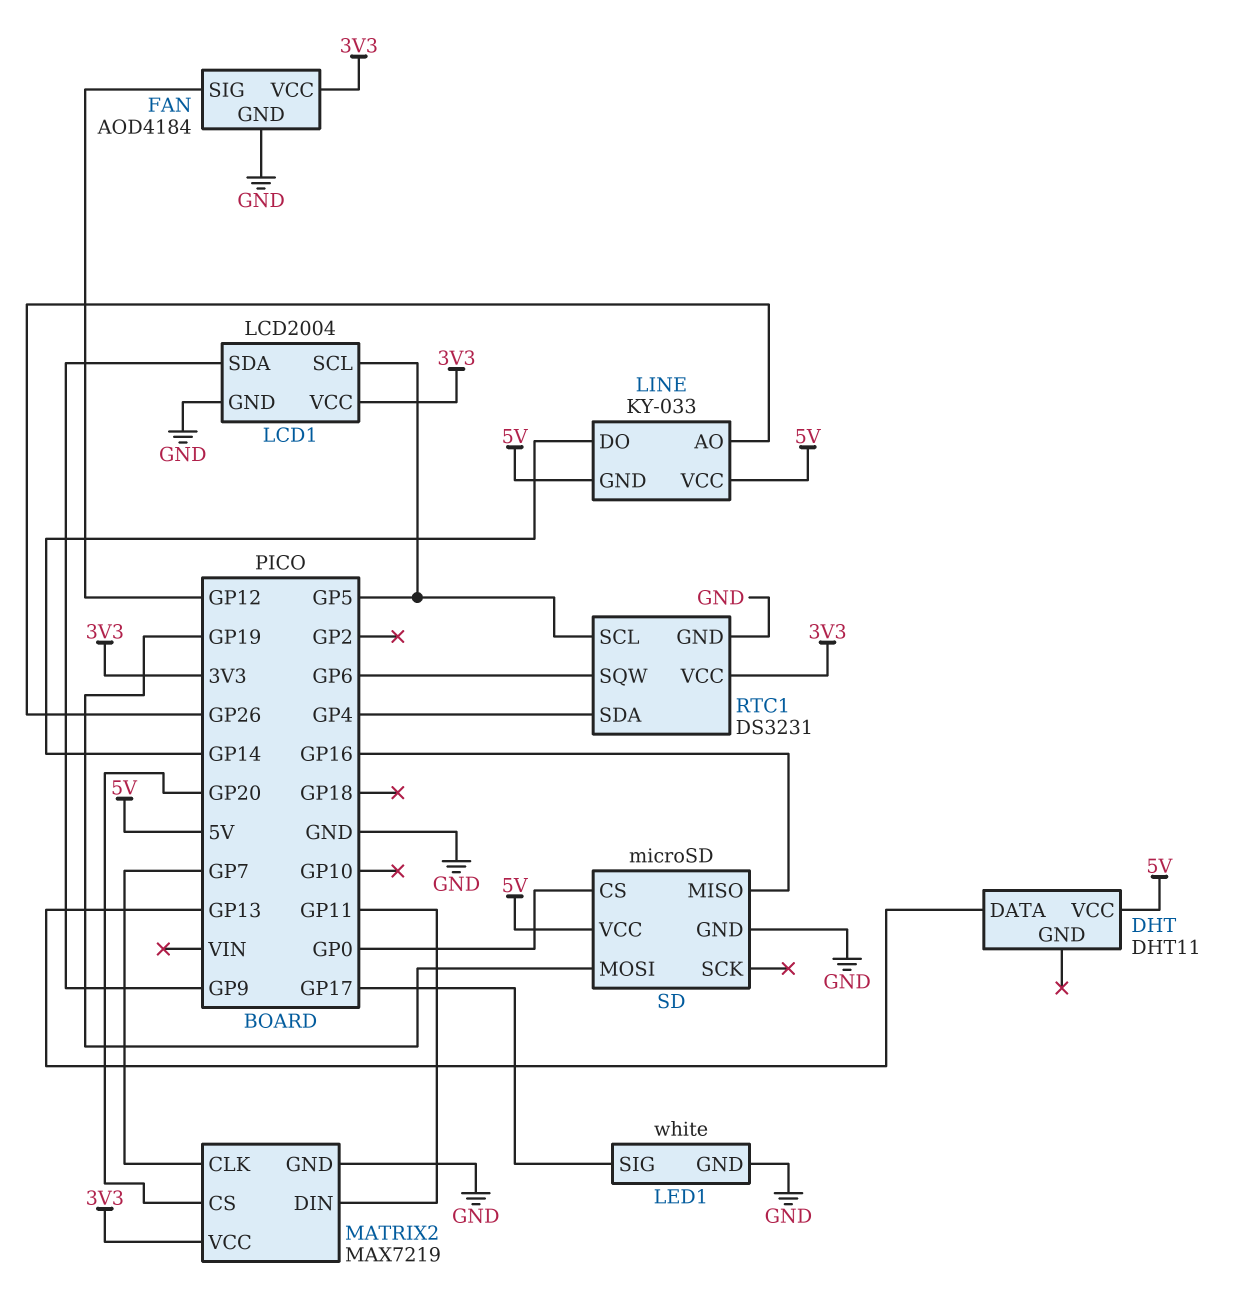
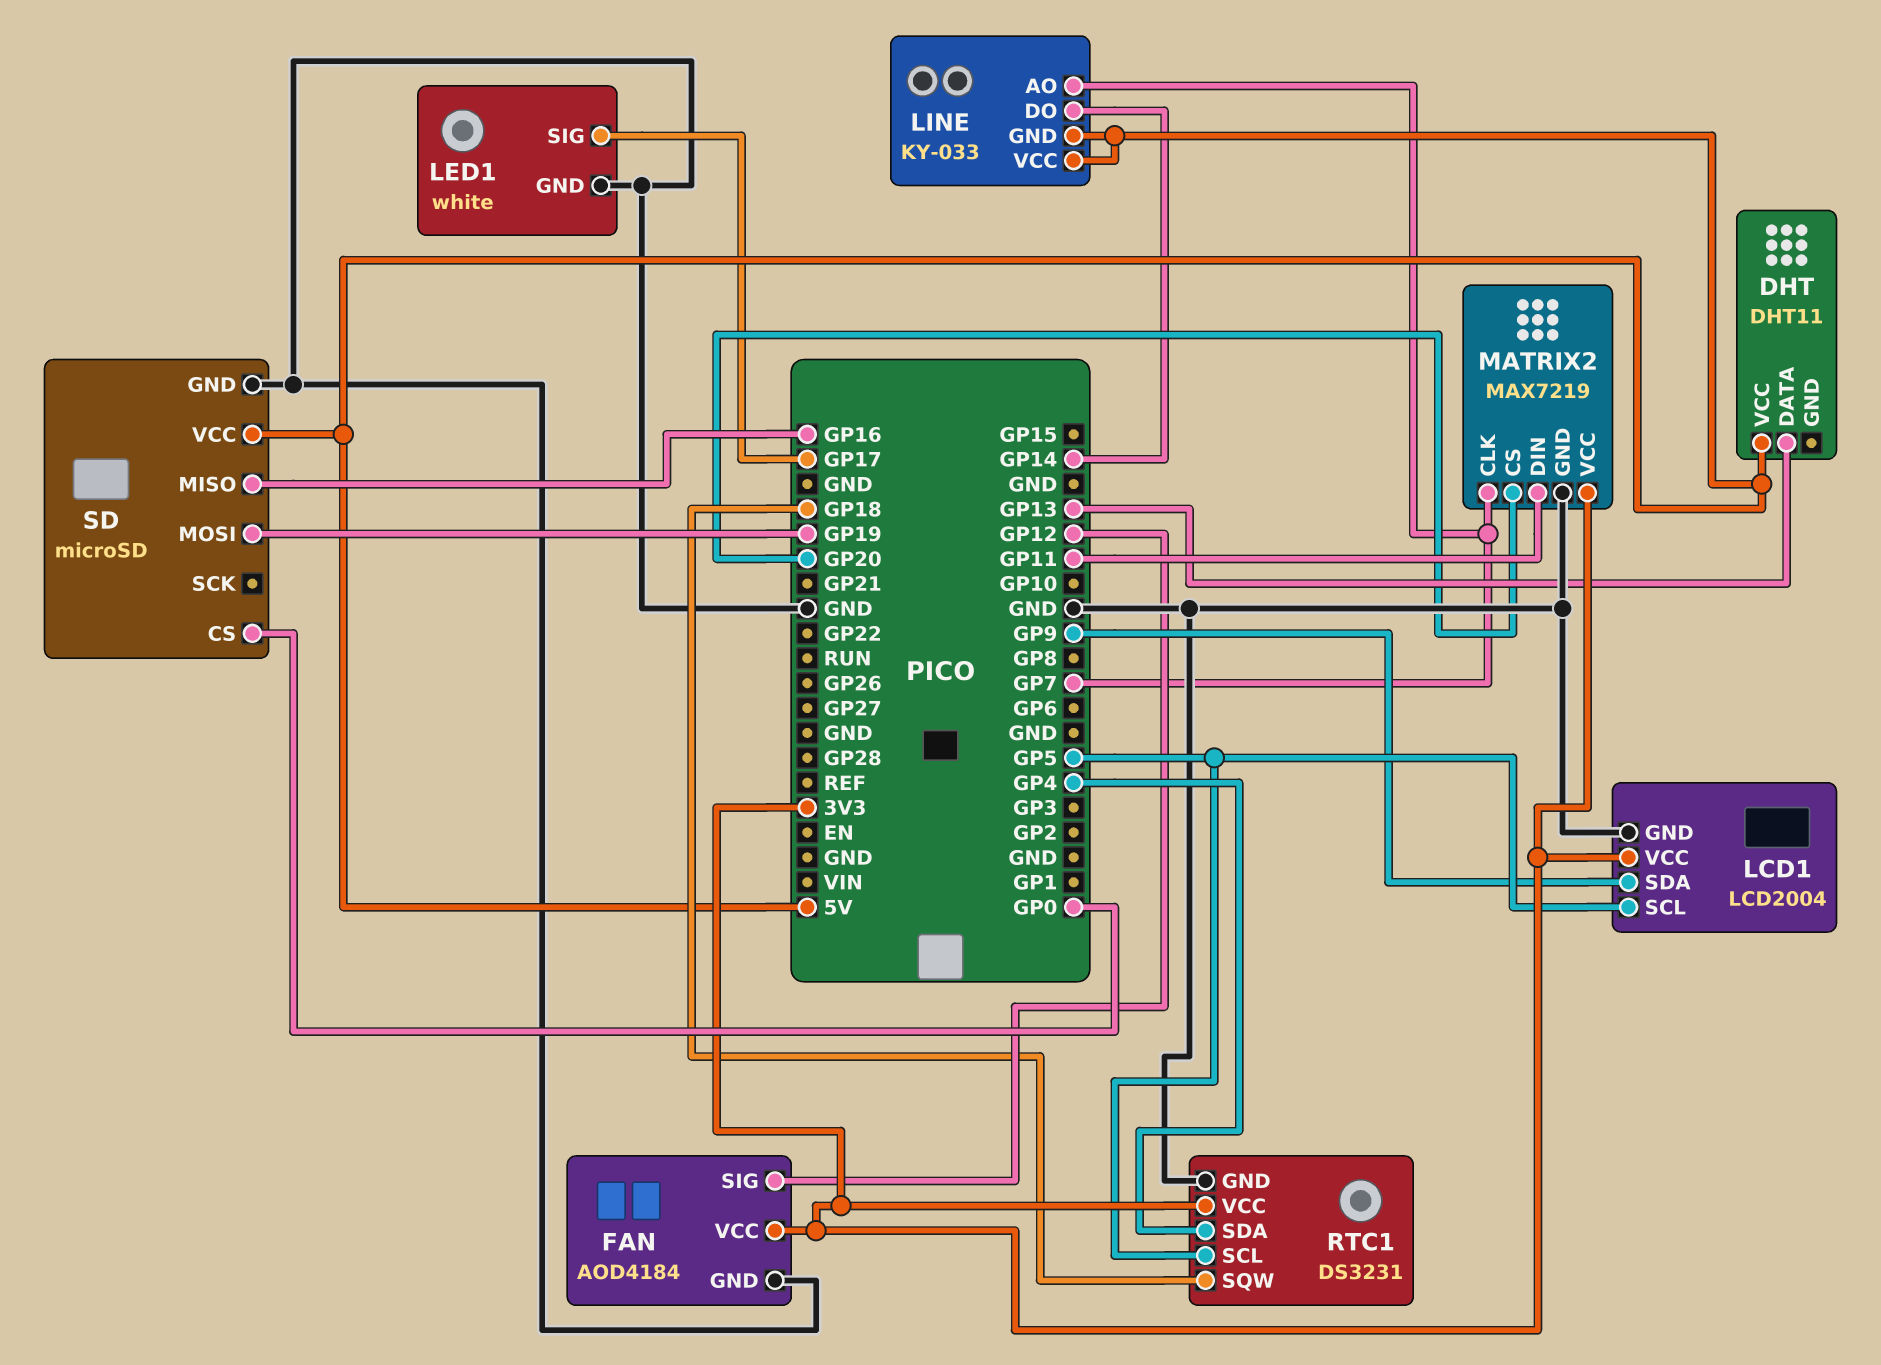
LINE pin AO: GP26 -> GP7
RTC1 pin SQW: GP6 -> GP18

